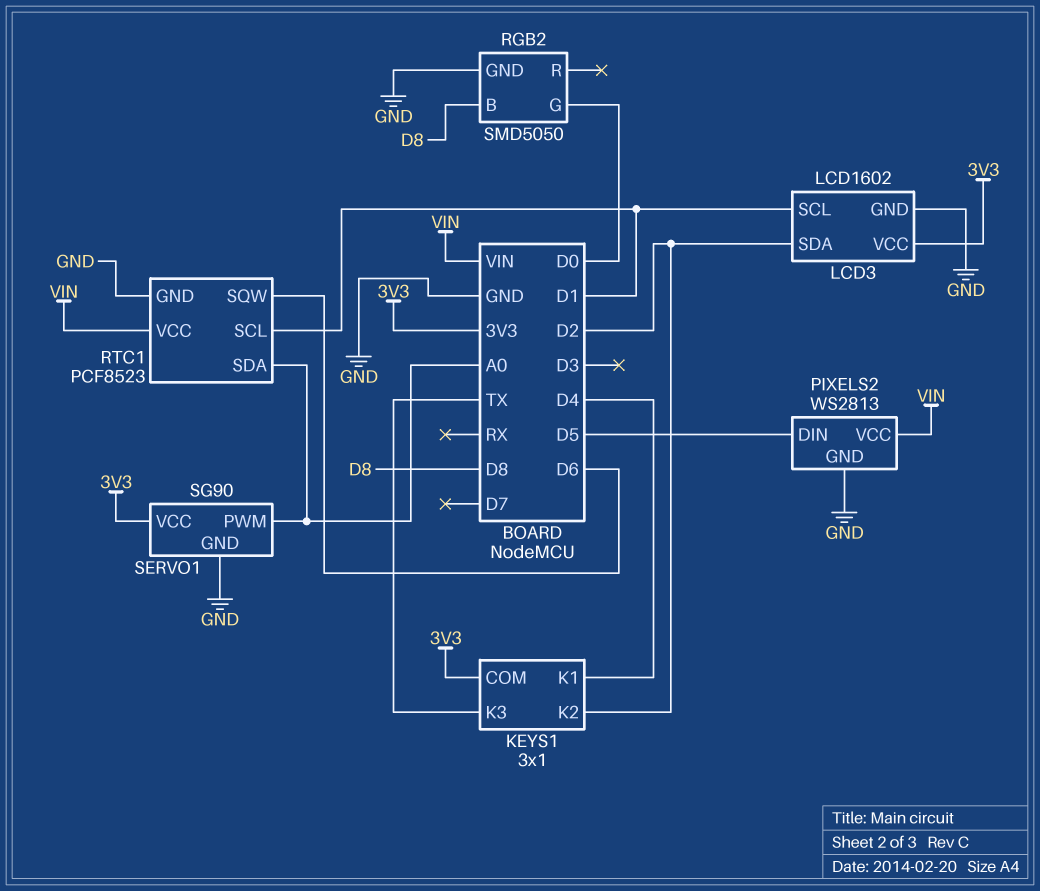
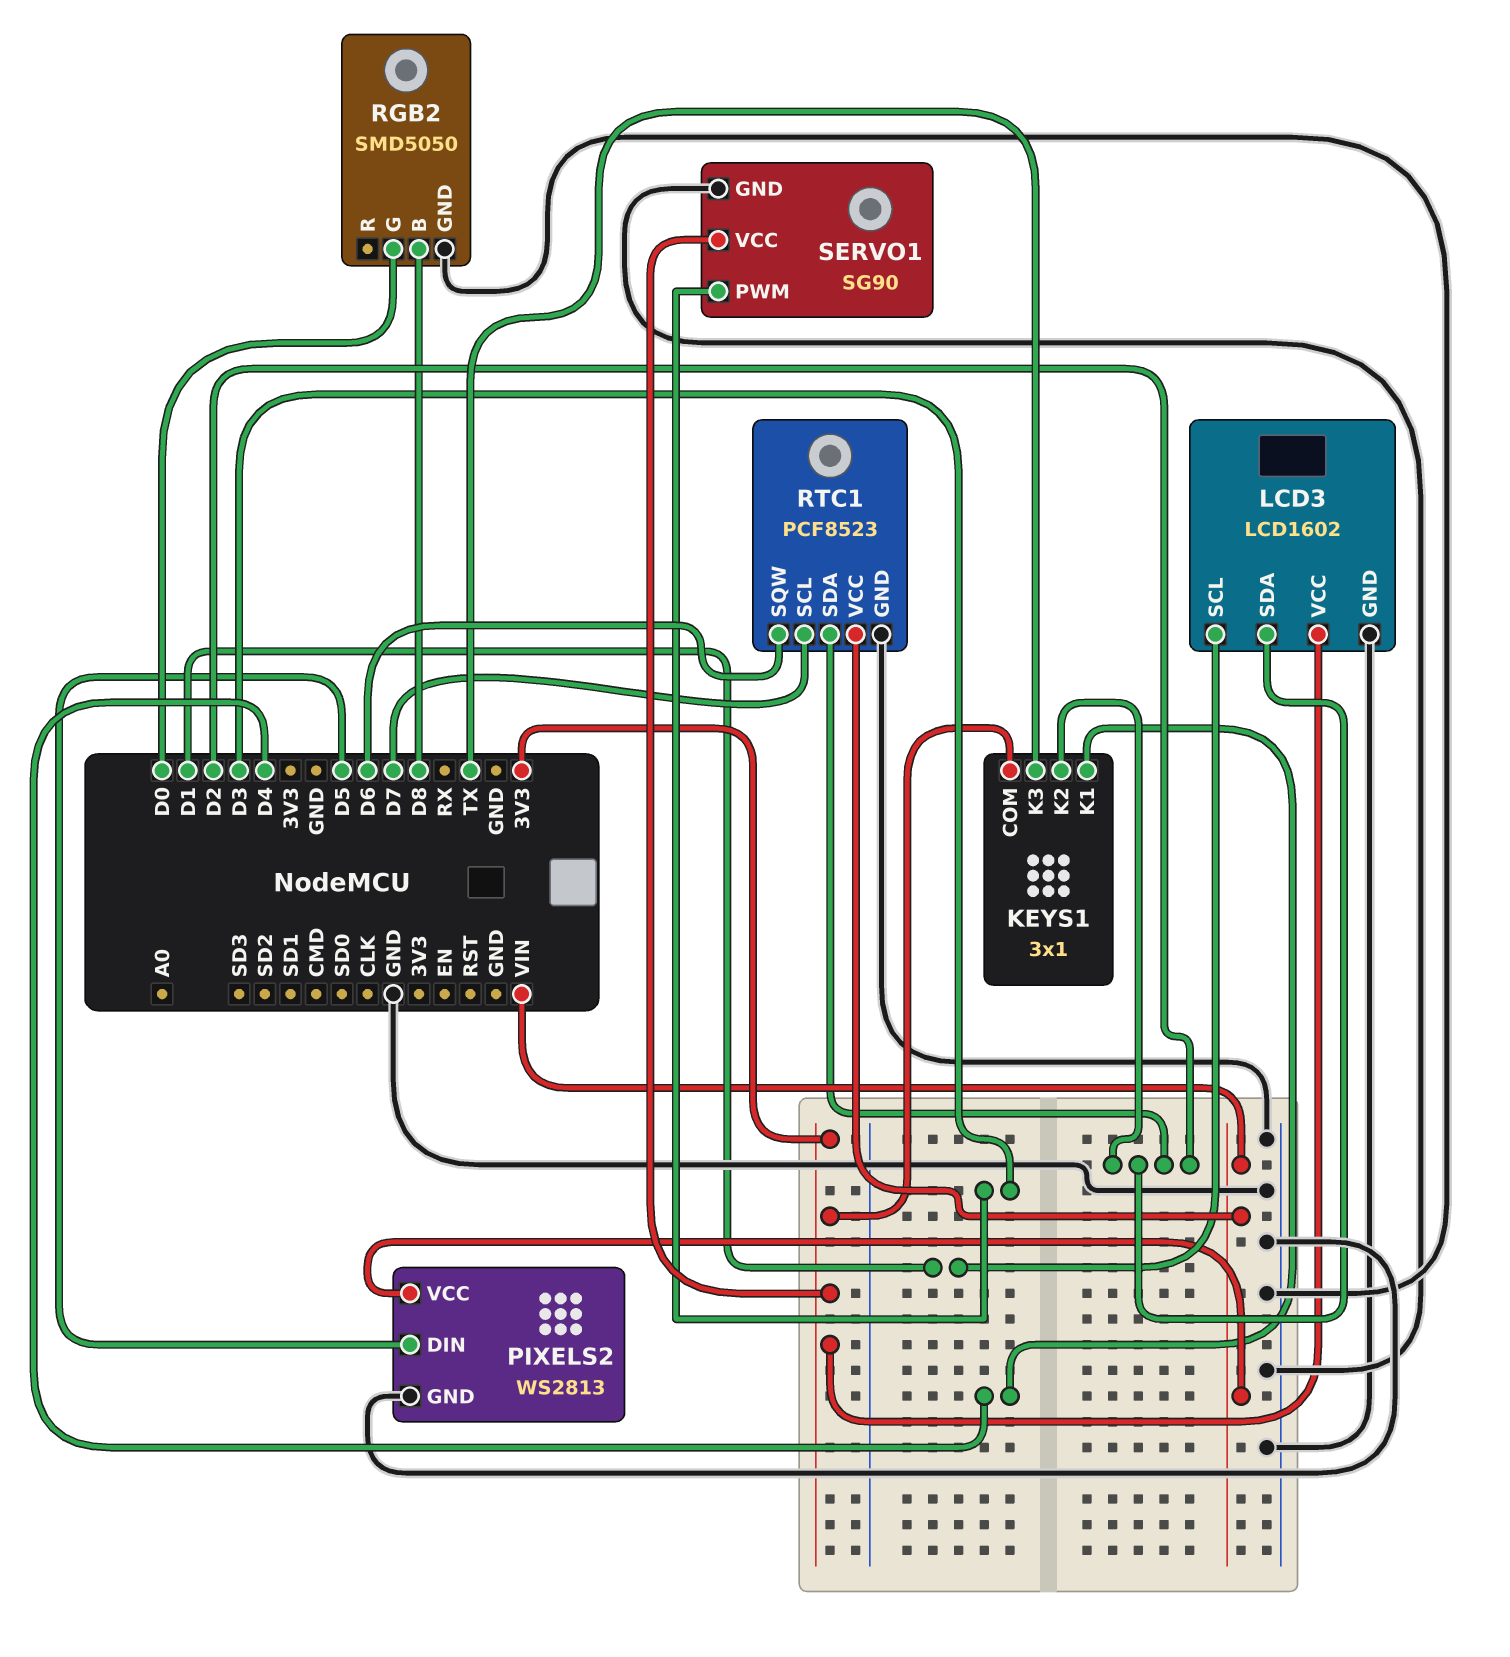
RTC1 pin SCL: D1 -> D7
RTC1 pin SDA: A0 -> D2
SERVO1 pin PWM: A0 -> D3

